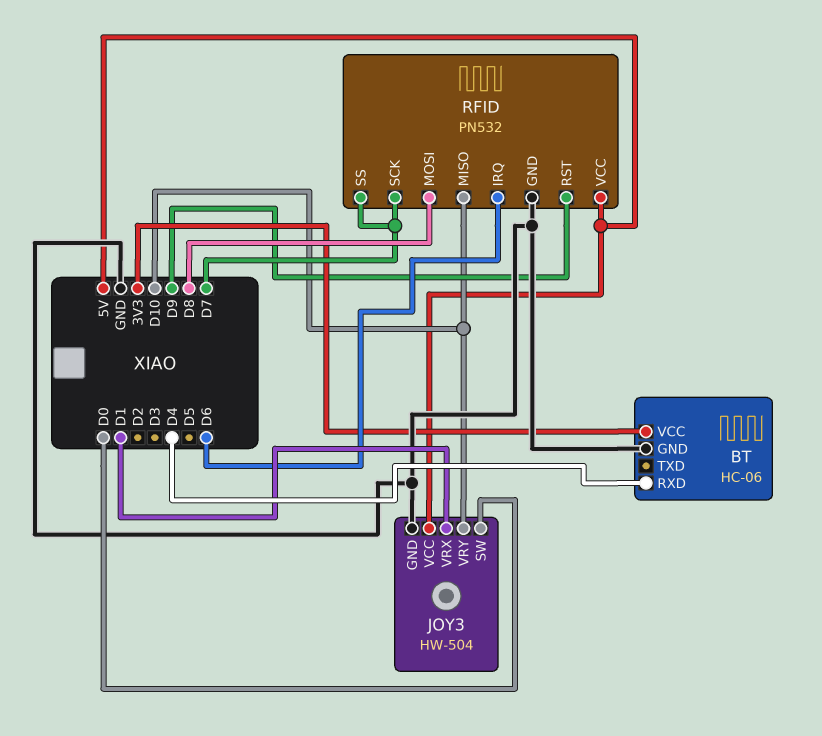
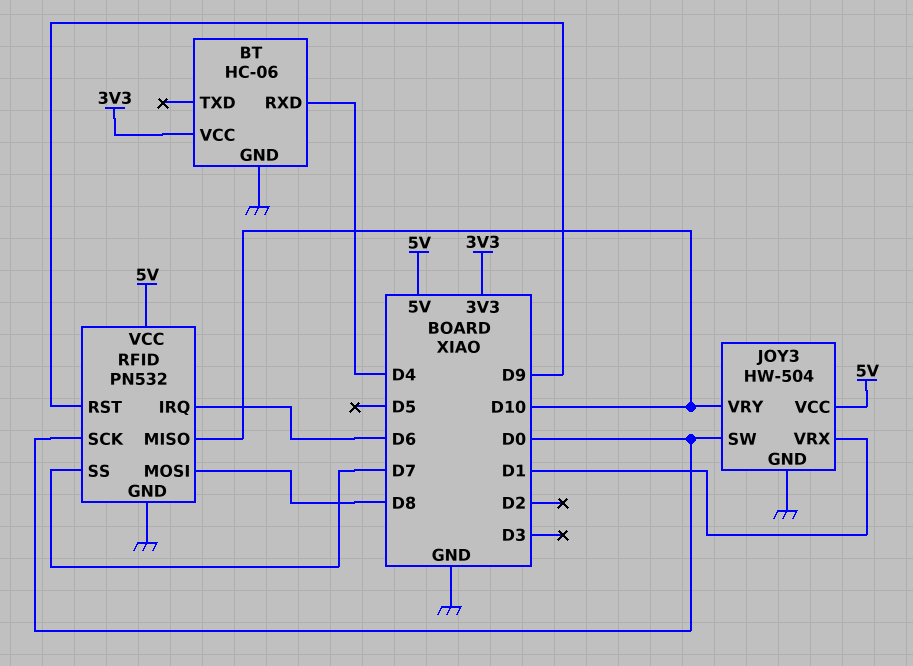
RFID pin SCK: D7 -> D0

